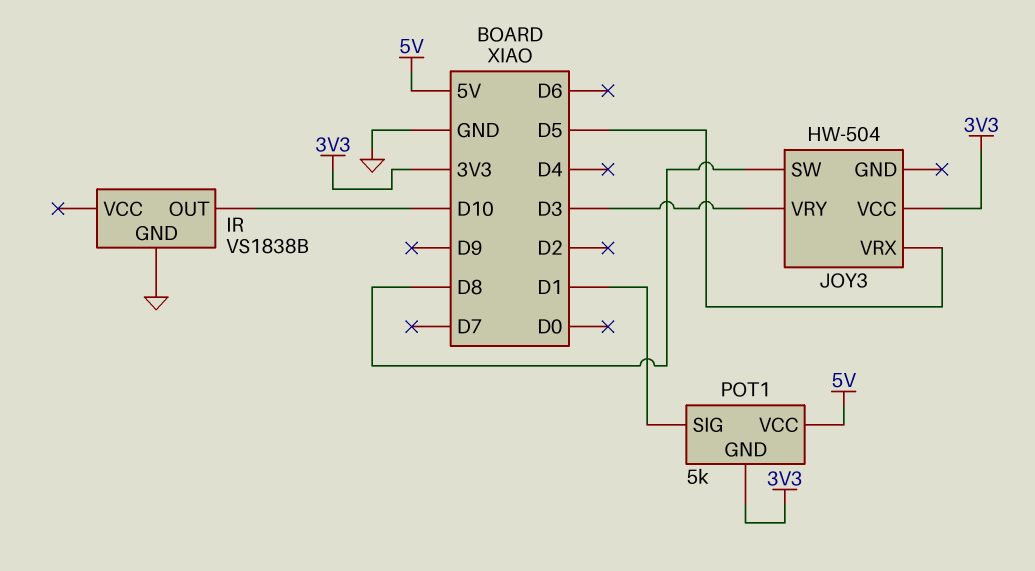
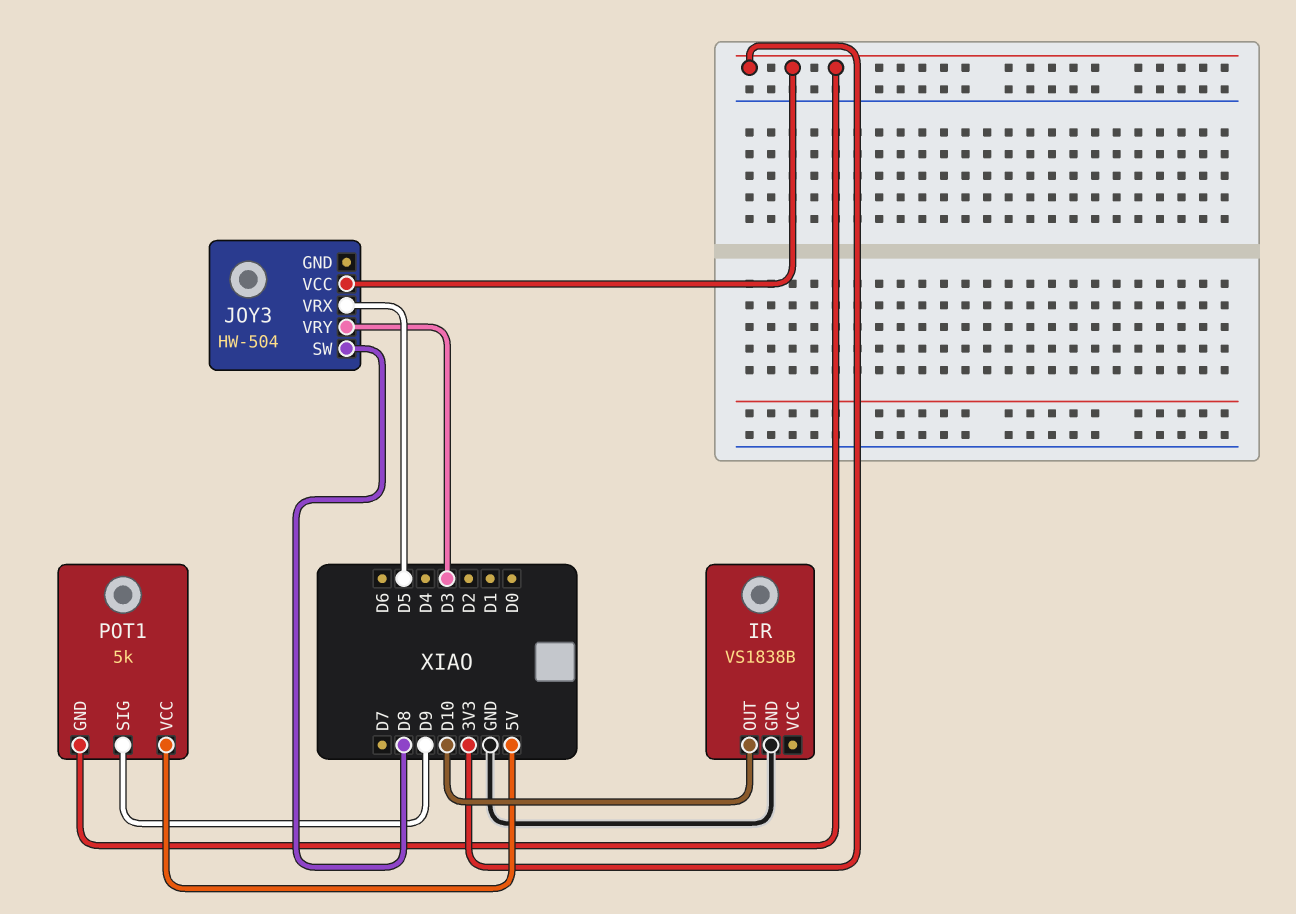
POT1 pin SIG: D1 -> D9

